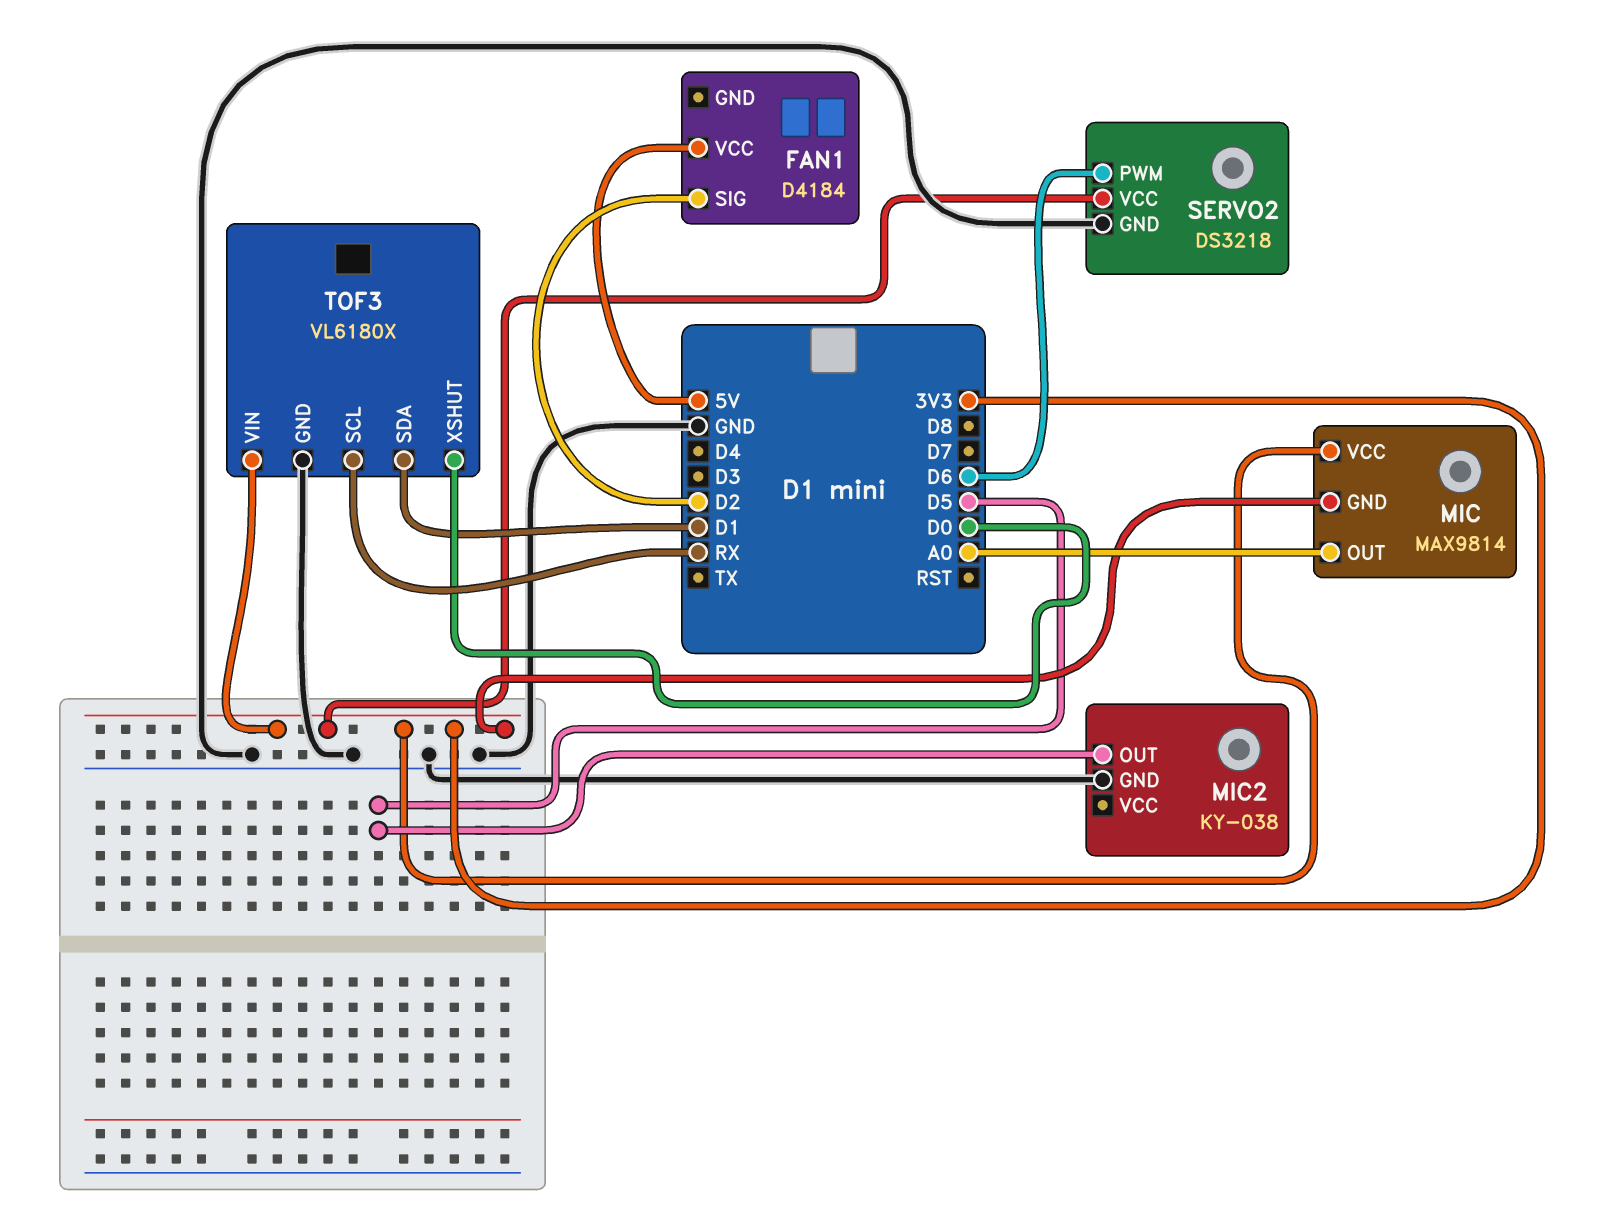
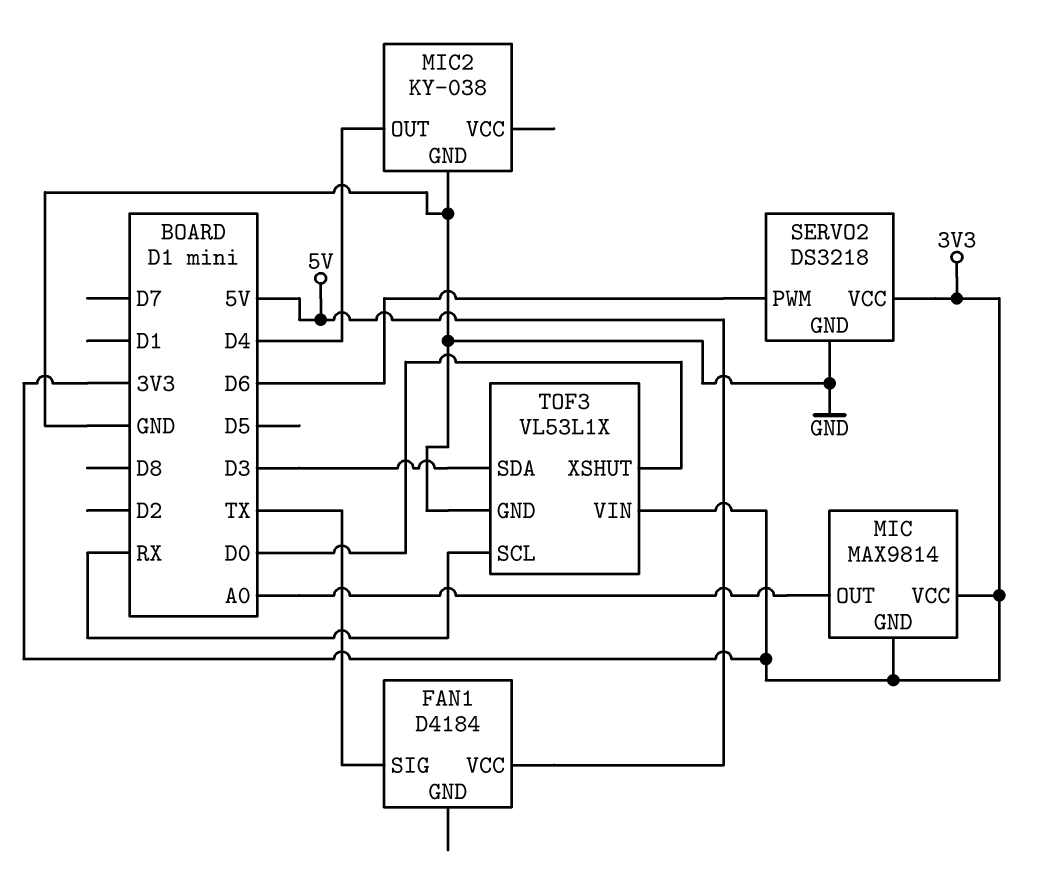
FAN1 pin SIG: D2 -> TX
MIC2 pin OUT: D5 -> D4
TOF3: VL6180X -> VL53L1X
TOF3 pin SDA: D1 -> D3

